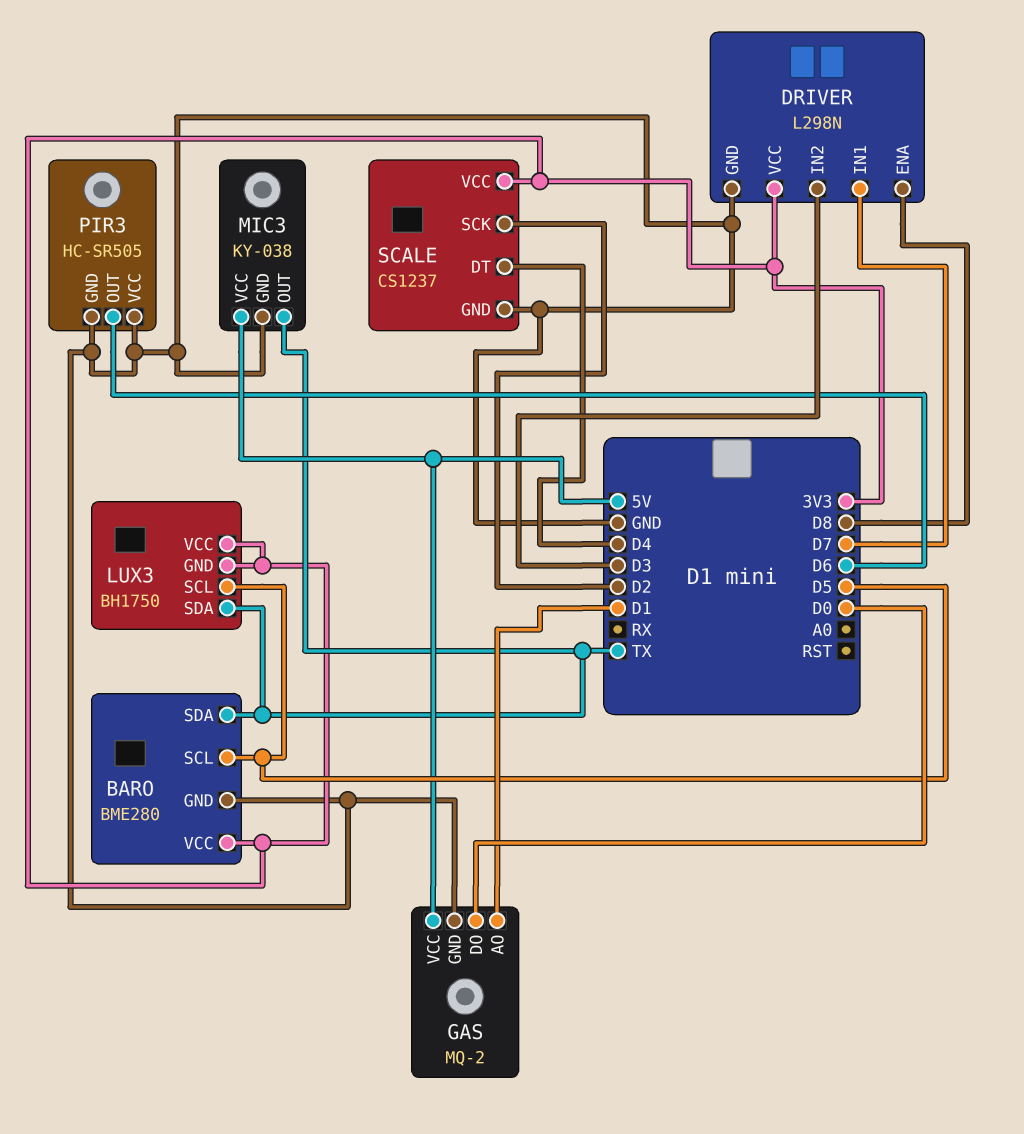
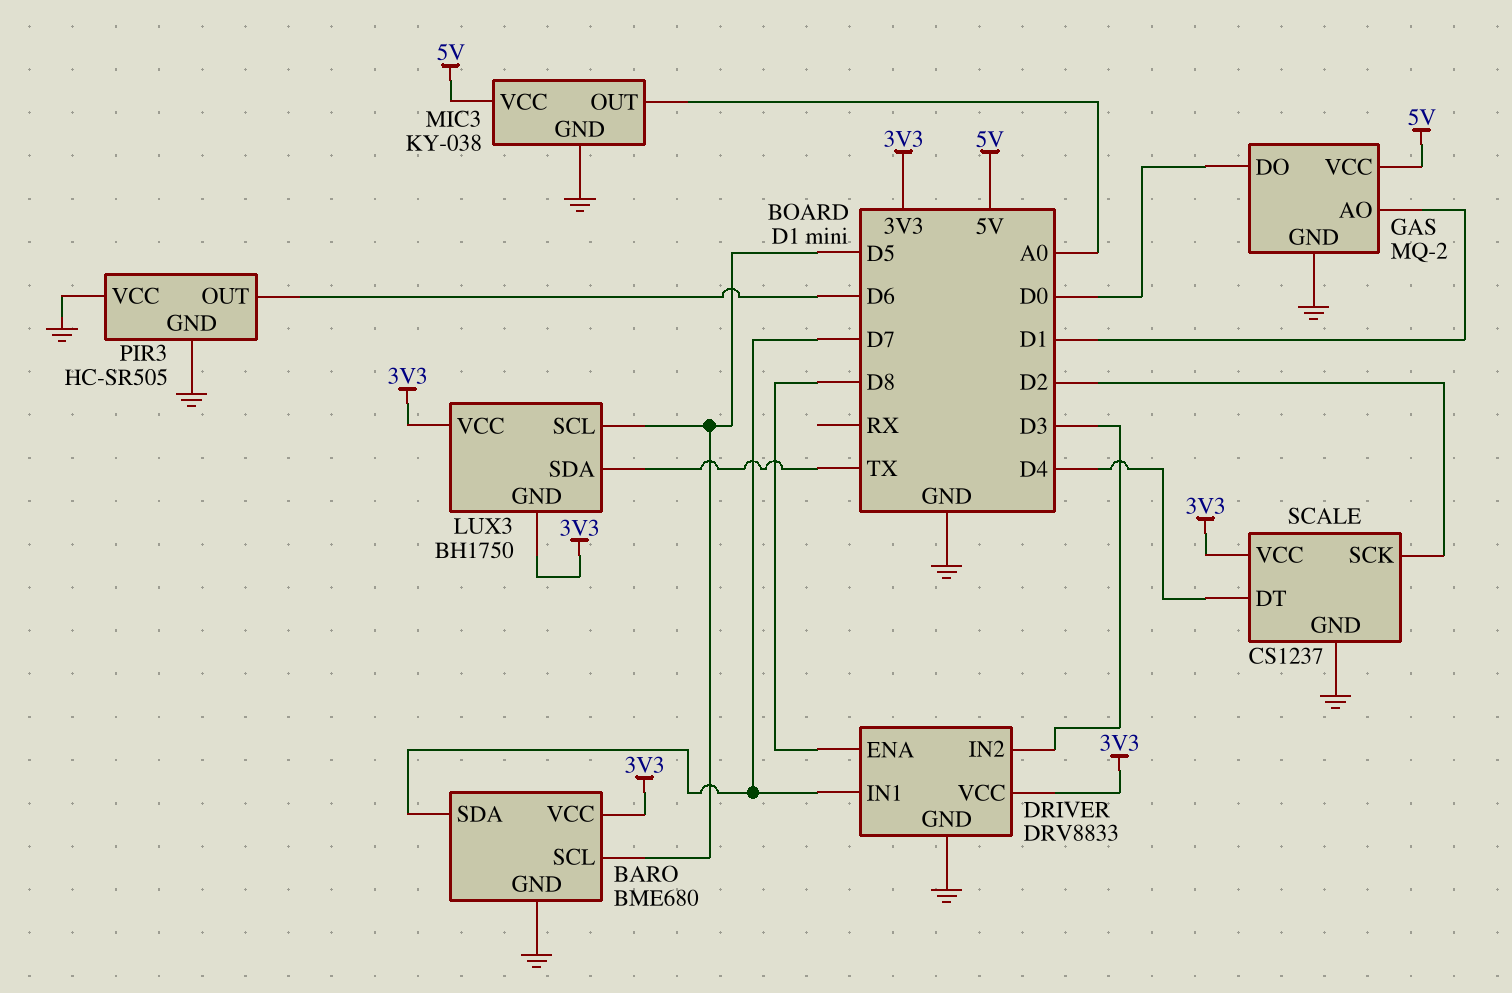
BARO: BME280 -> BME680
BARO pin SDA: TX -> D7
DRIVER: L298N -> DRV8833
MIC3 pin OUT: TX -> A0

